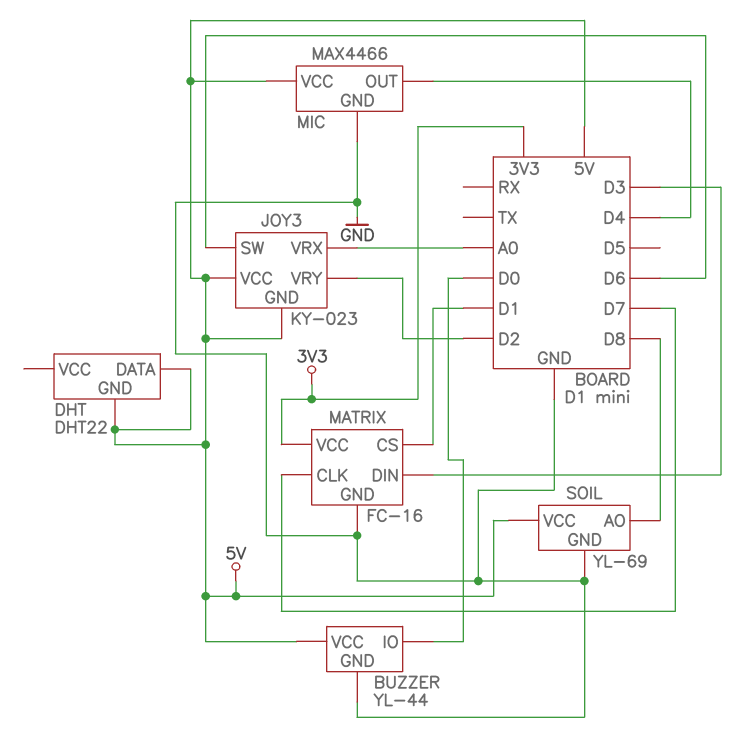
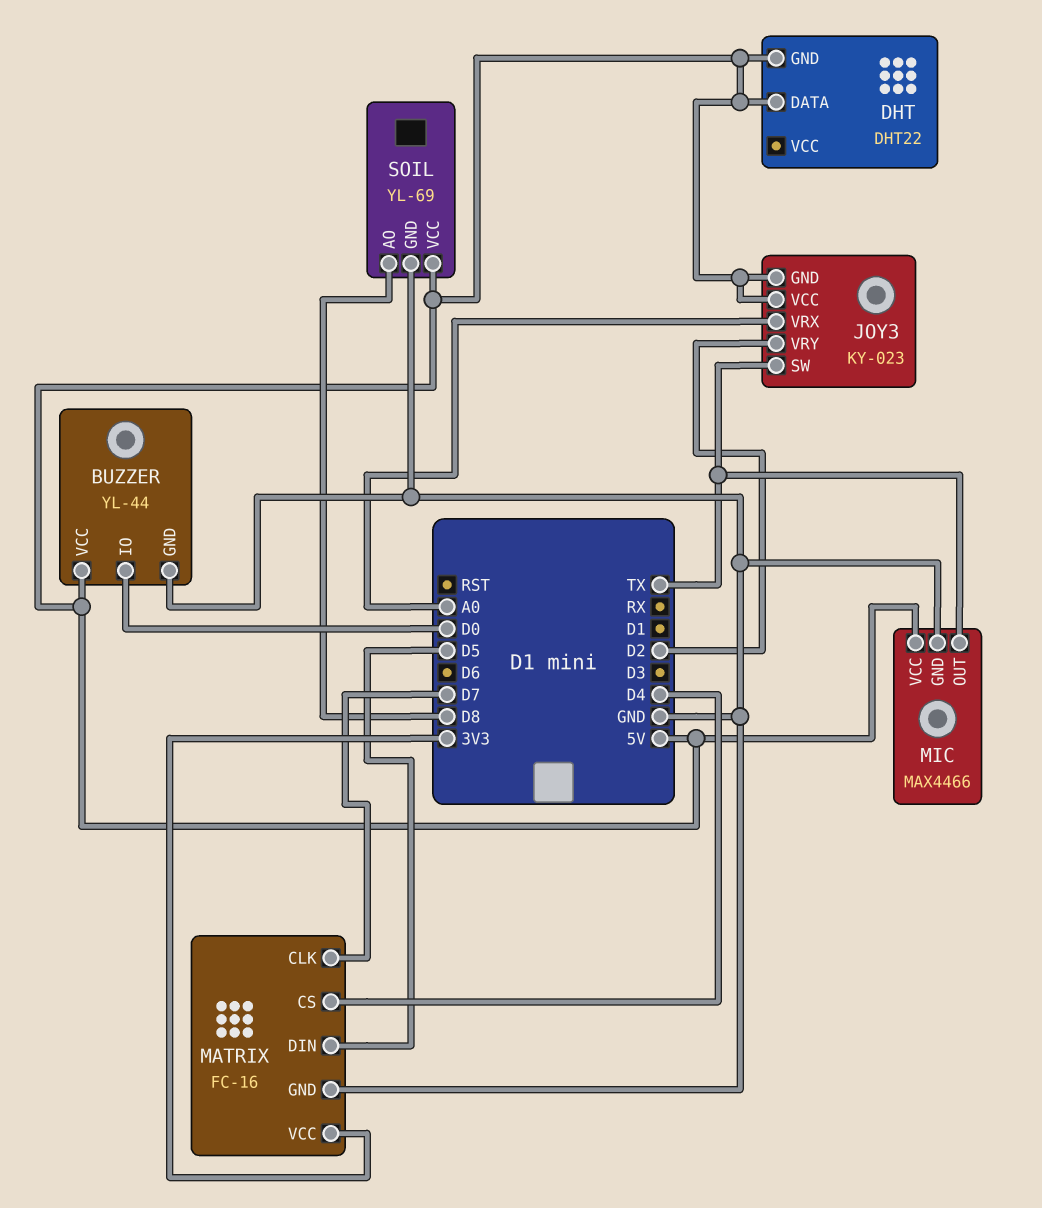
JOY3 pin SW: D6 -> TX
MATRIX pin CS: D1 -> D4
MATRIX pin DIN: D3 -> D5
MIC pin OUT: D4 -> TX

